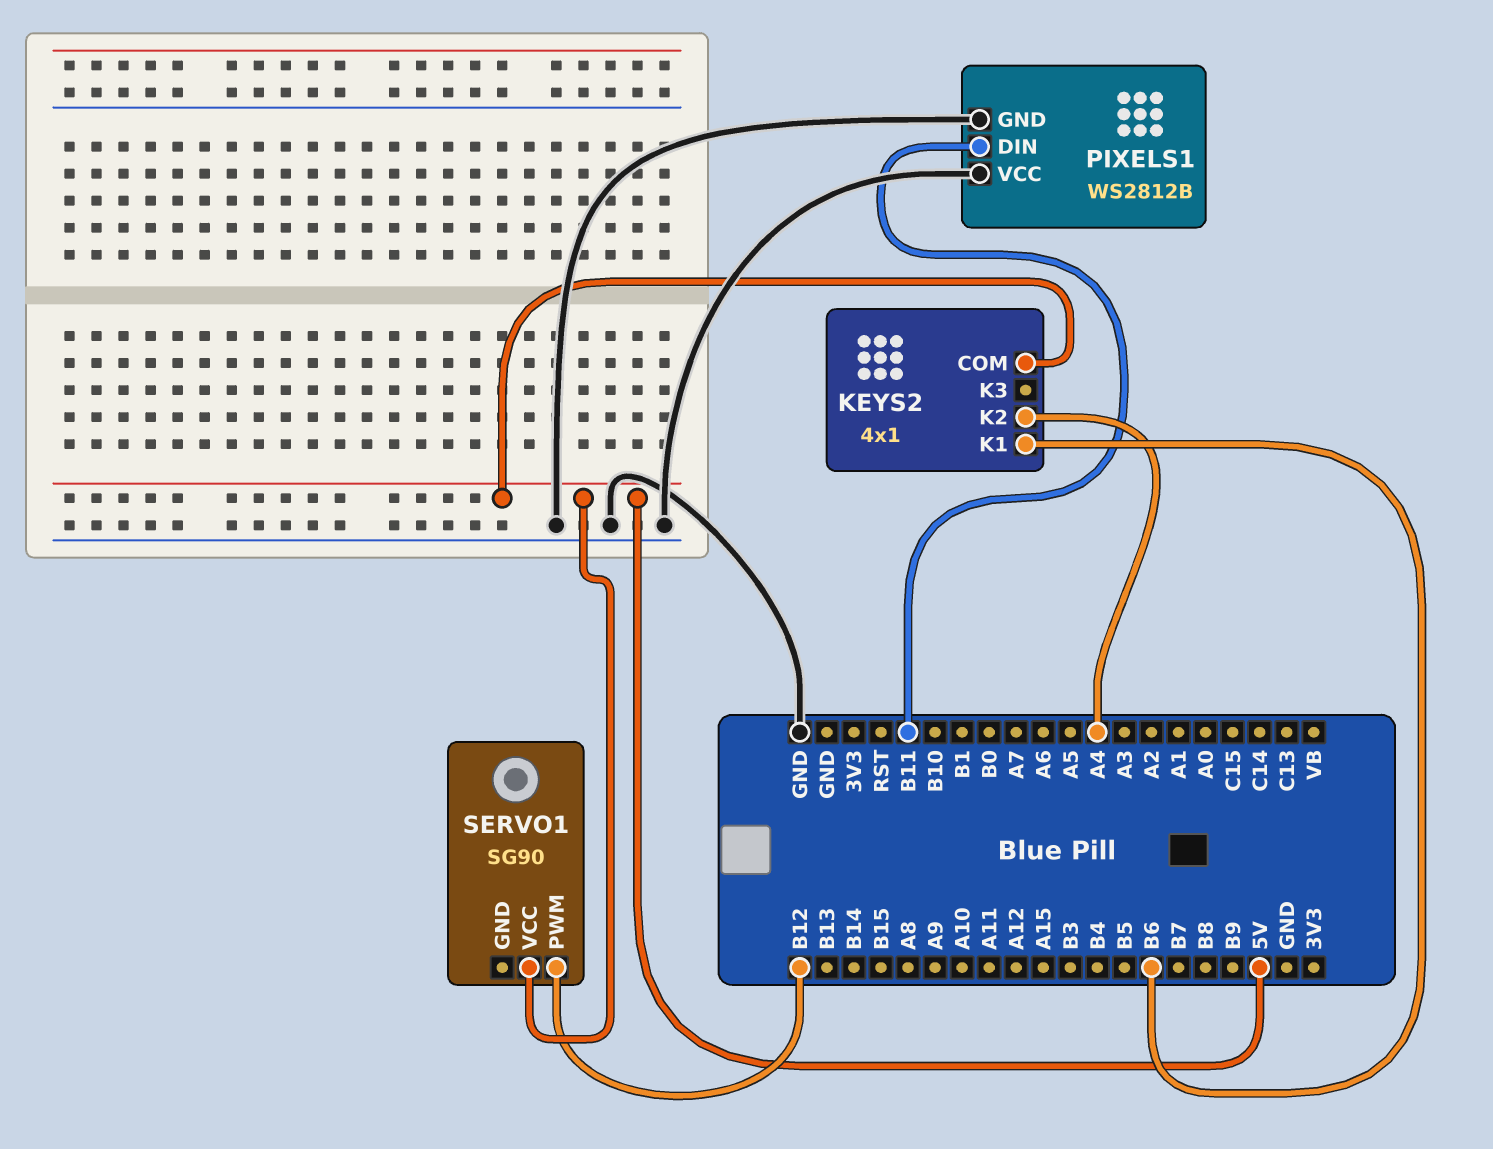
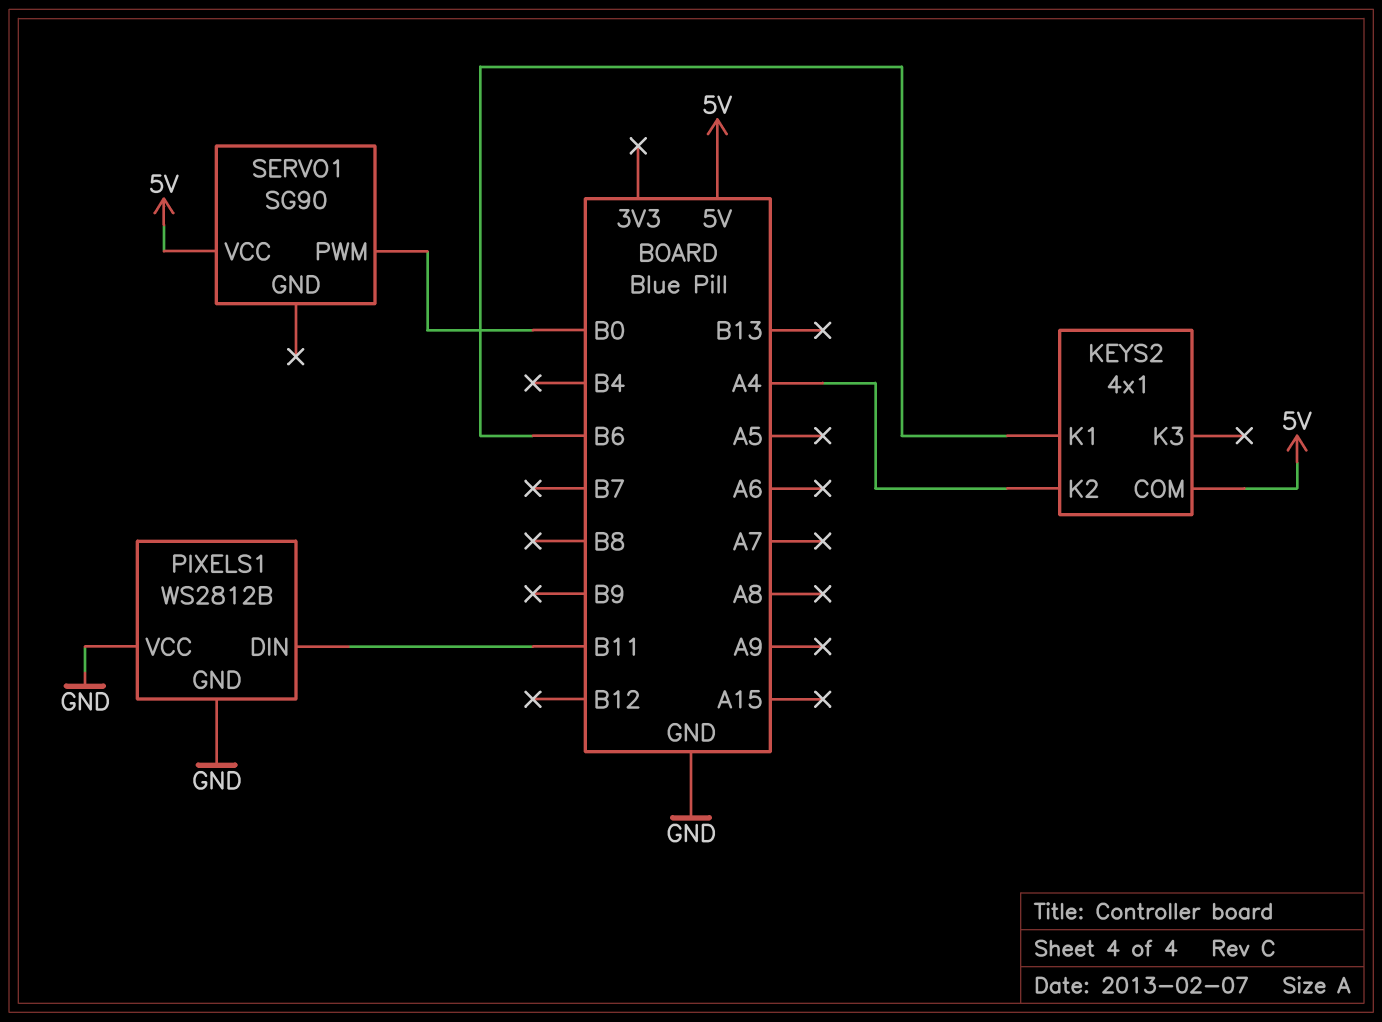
SERVO1 pin PWM: B12 -> B0

